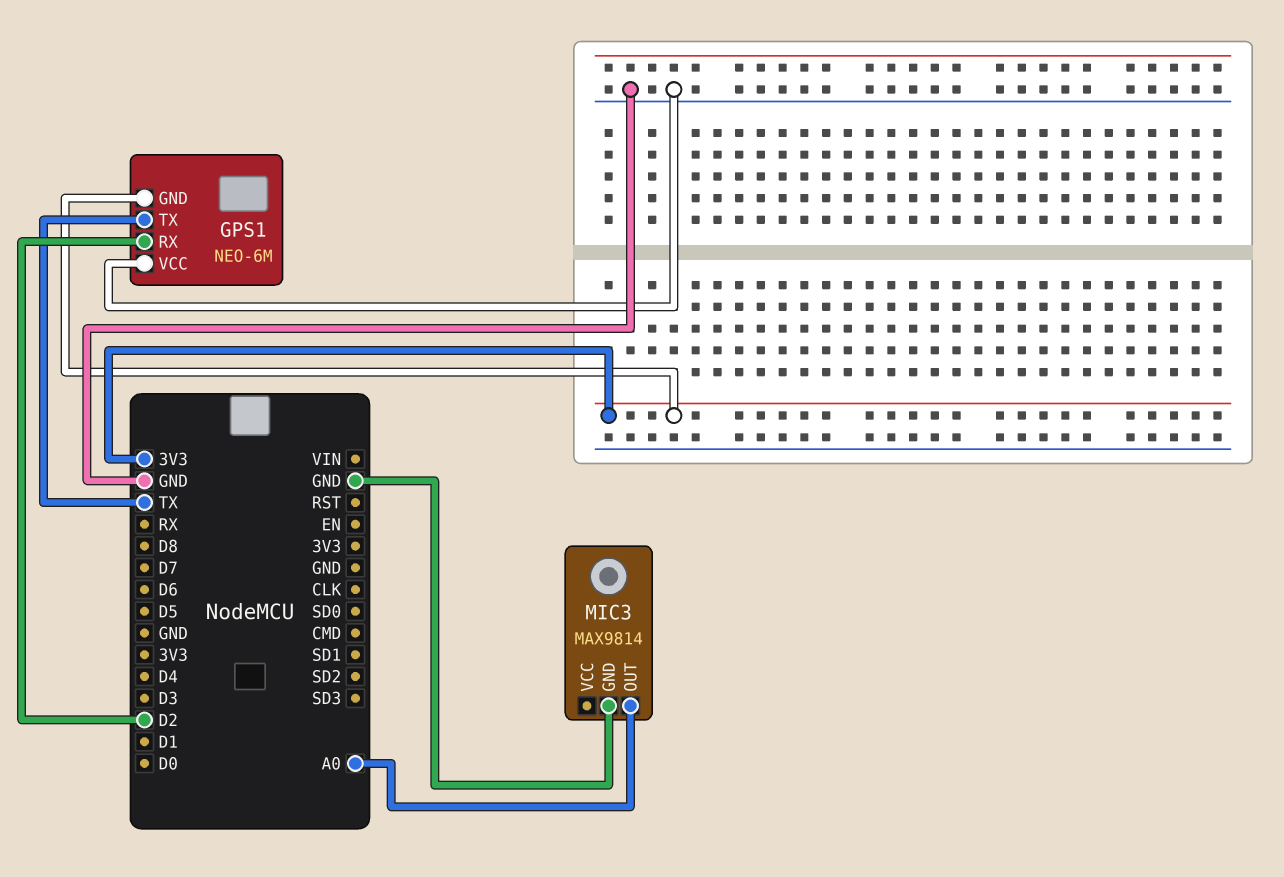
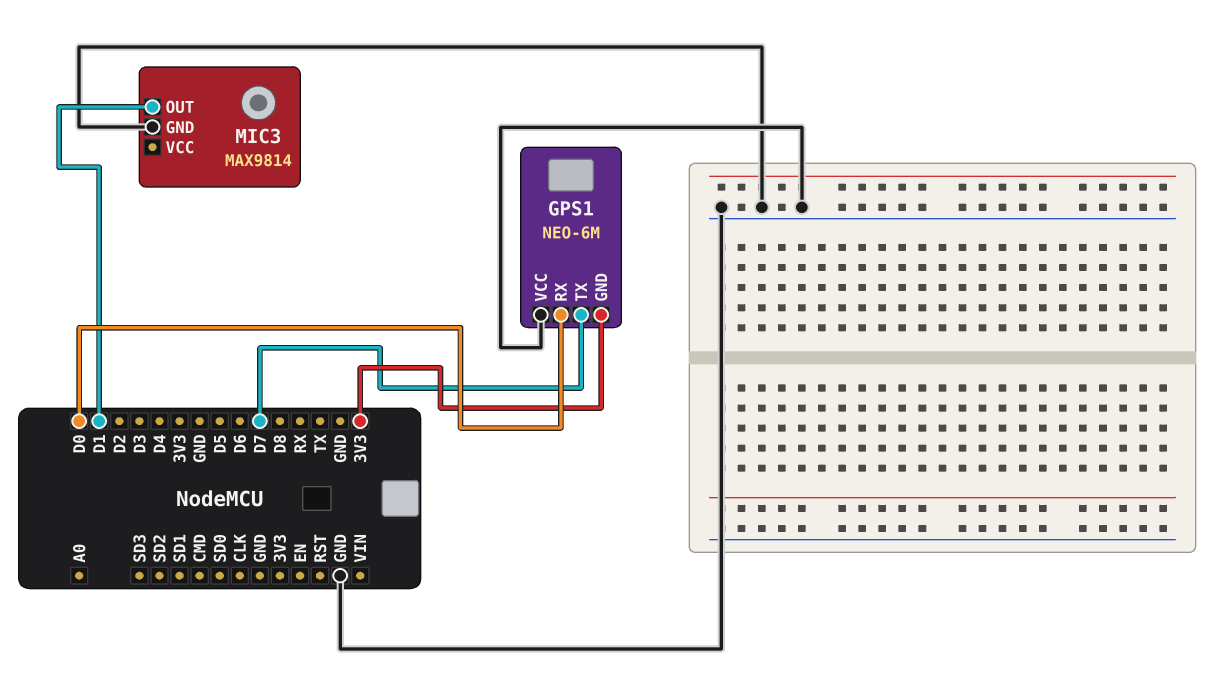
GPS1 pin RX: D2 -> D0
GPS1 pin TX: TX -> D7
MIC3 pin OUT: A0 -> D1

